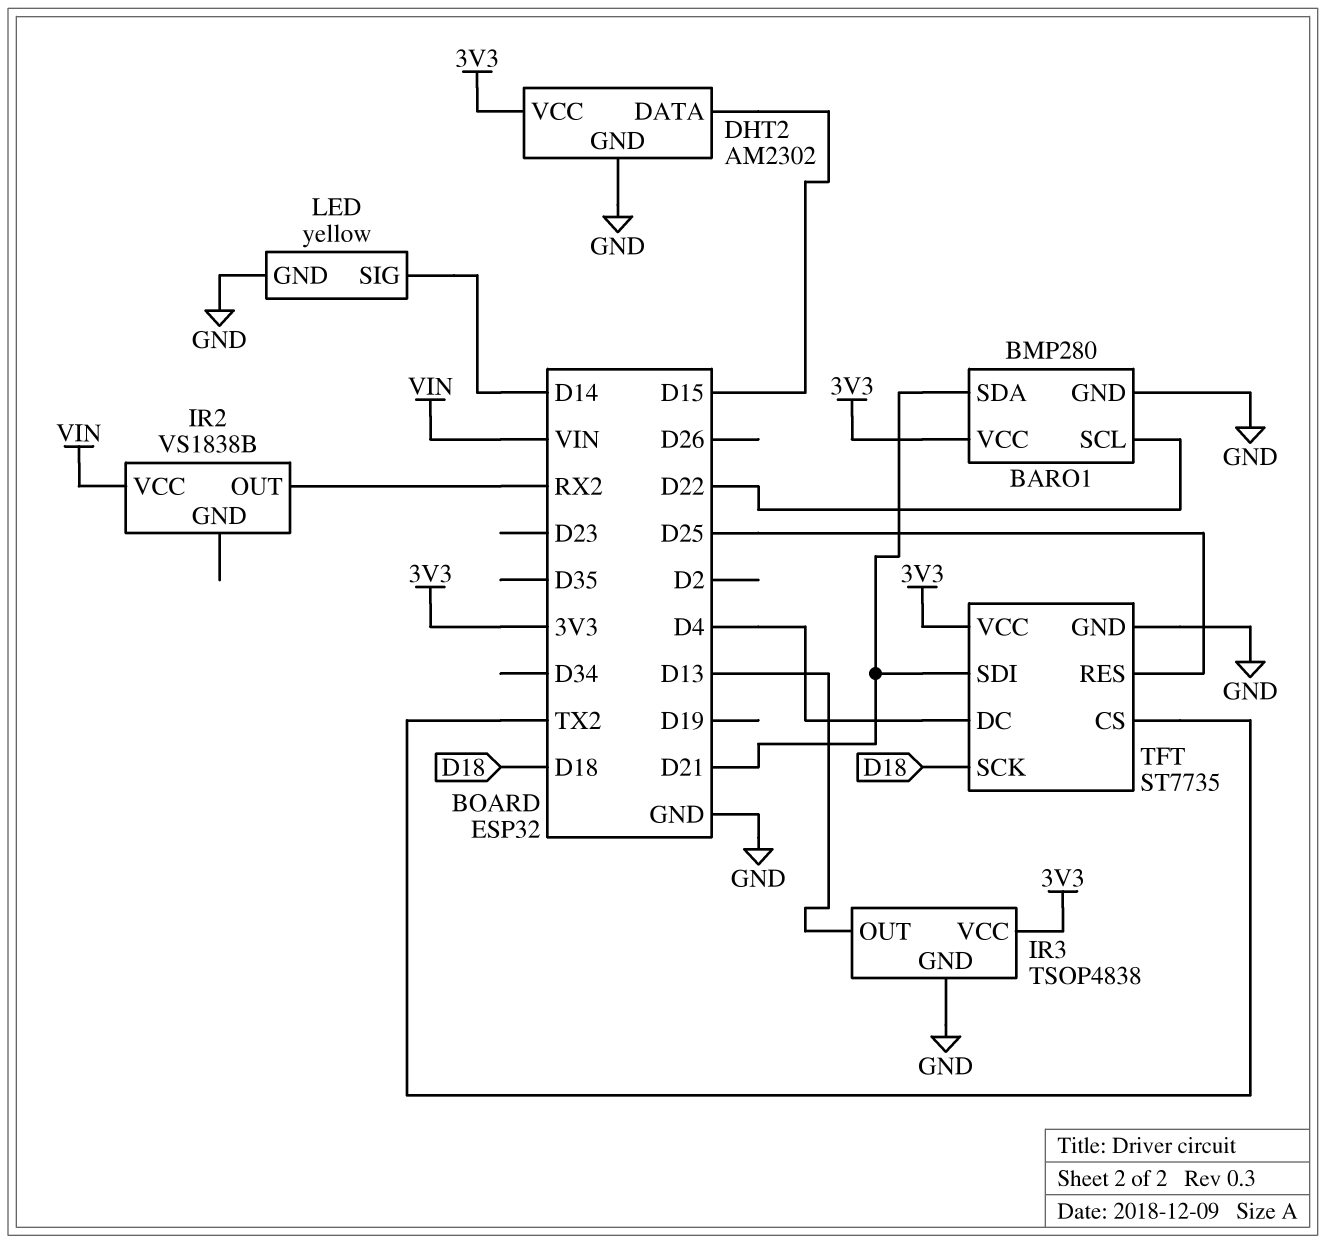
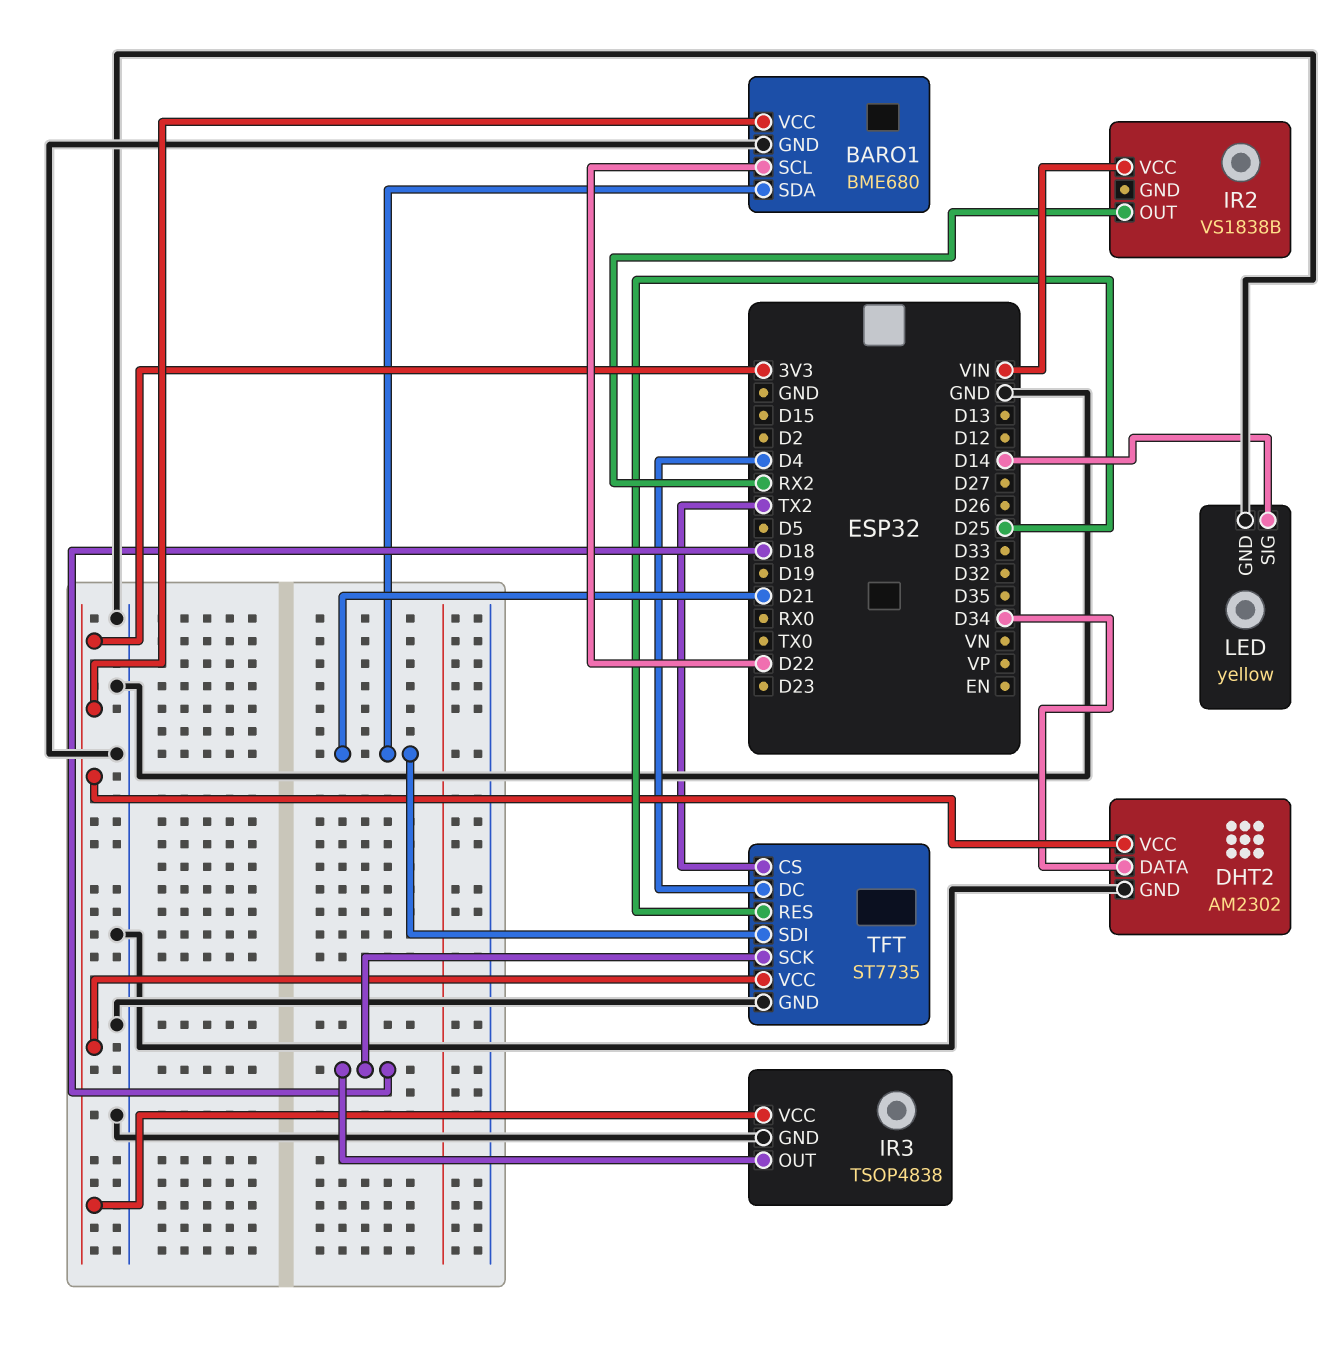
BARO1: BMP280 -> BME680
DHT2 pin DATA: D15 -> D34
IR3 pin OUT: D13 -> D18

